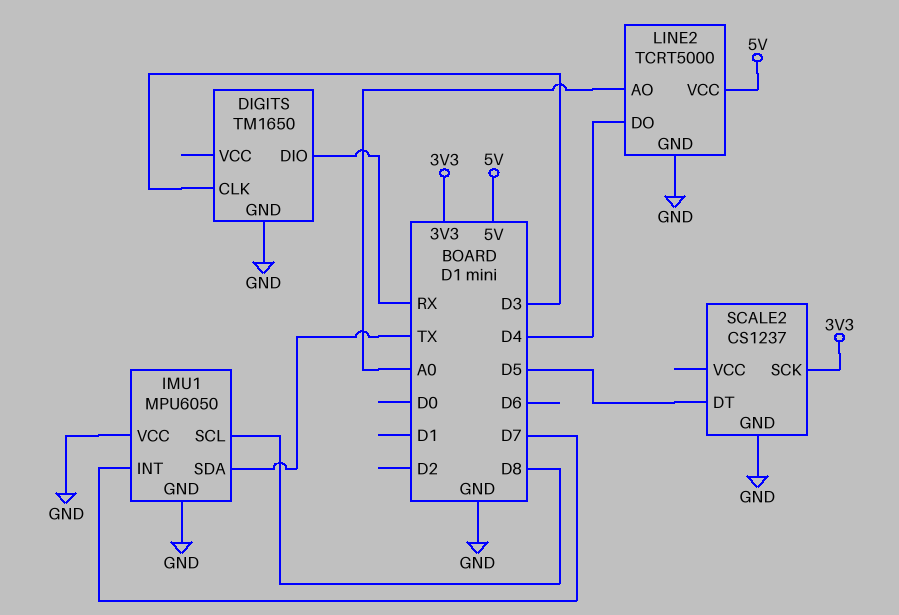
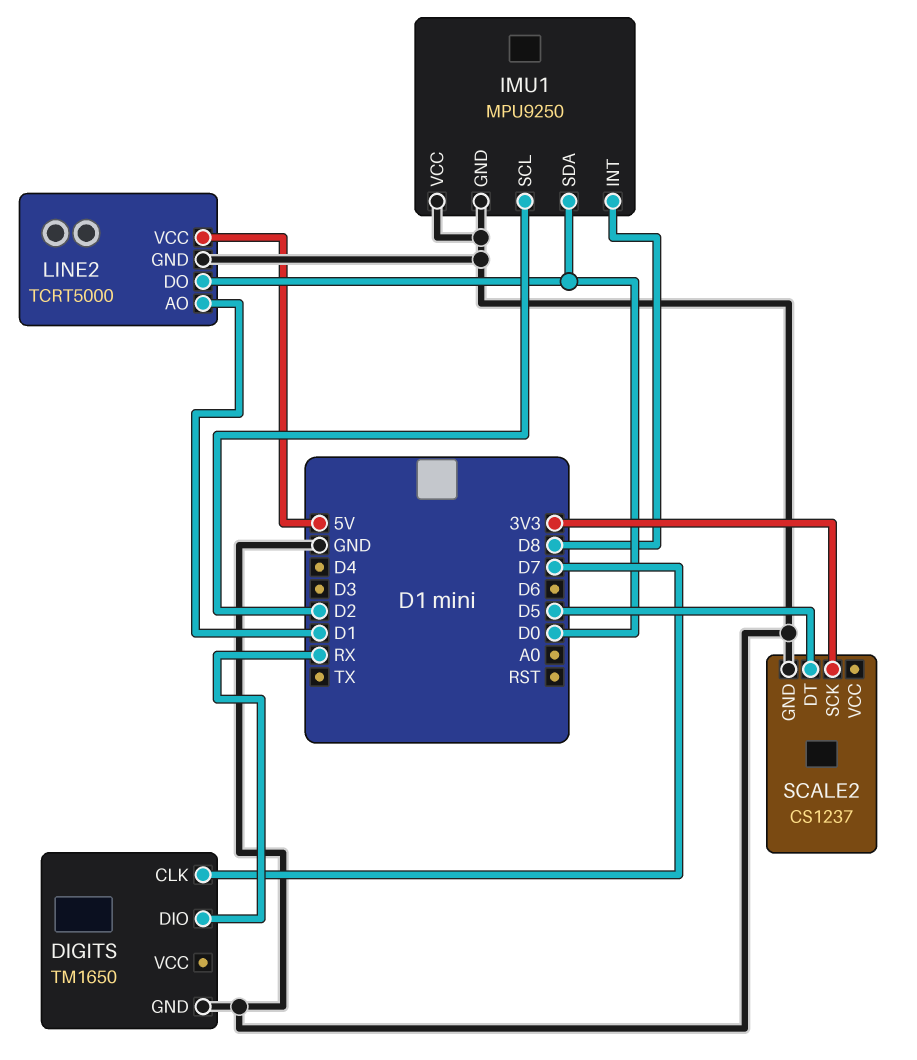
DIGITS pin CLK: D3 -> D7
IMU1: MPU6050 -> MPU9250
IMU1 pin INT: D7 -> D8
IMU1 pin SCL: D8 -> D2
IMU1 pin SDA: TX -> D0
LINE2 pin AO: A0 -> D1
LINE2 pin DO: D4 -> D0

